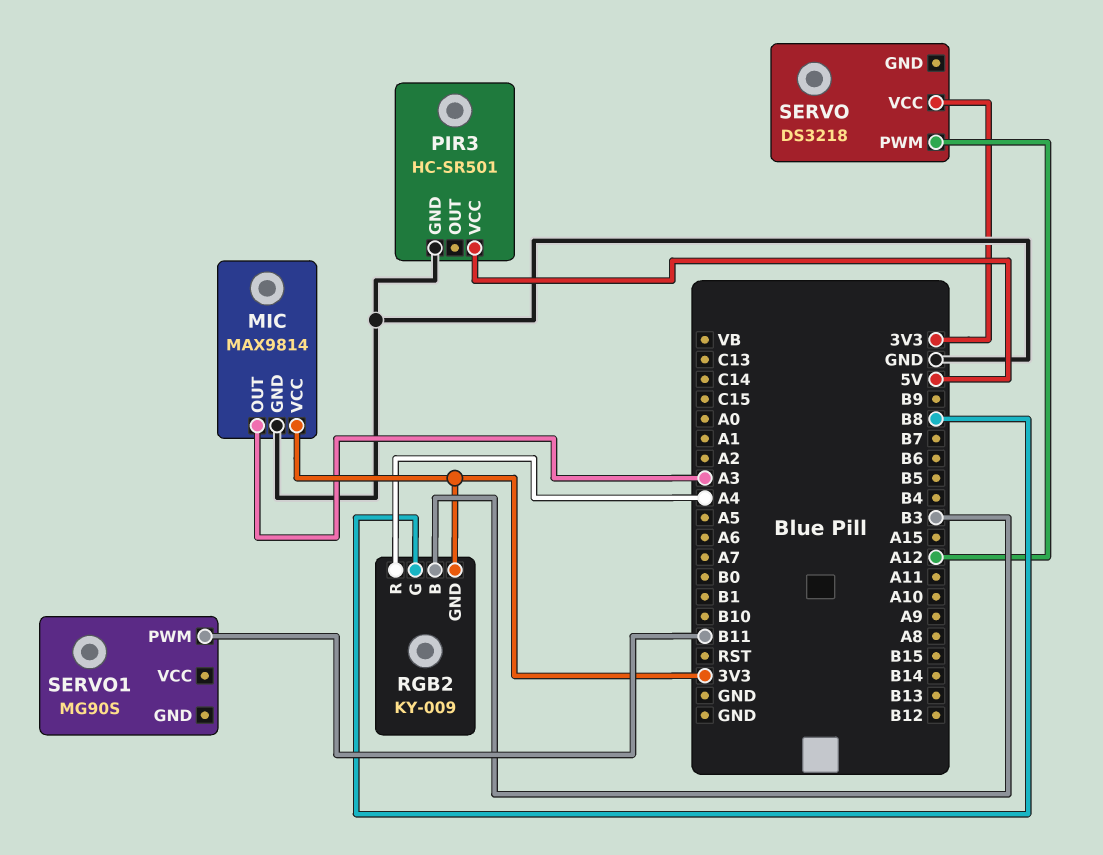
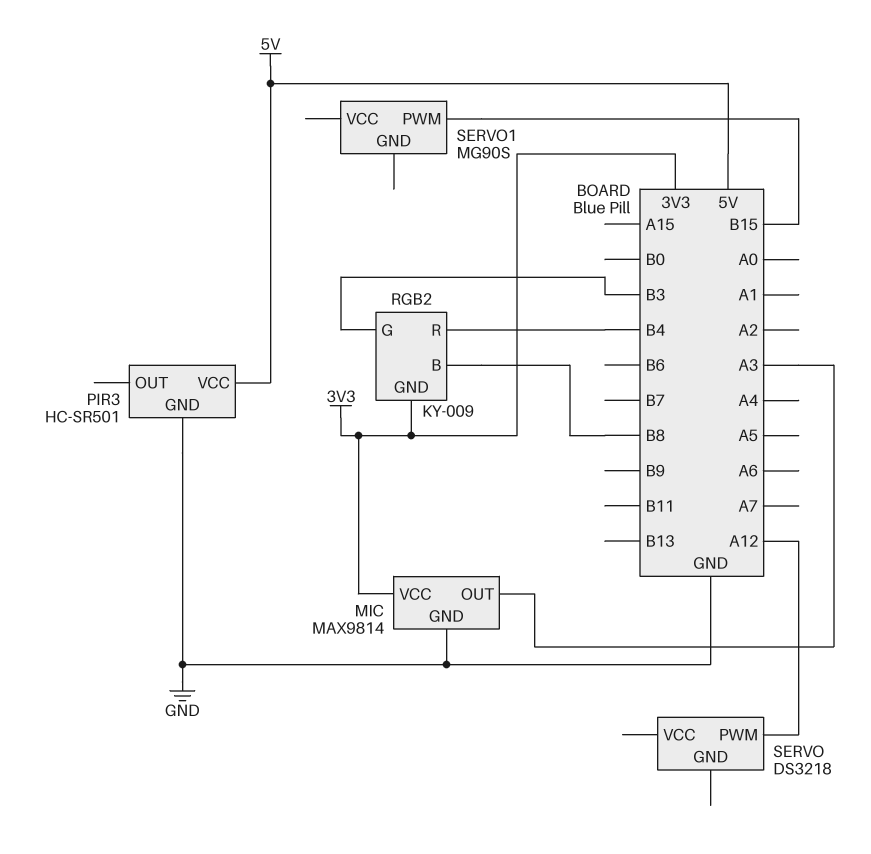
RGB2 pin B: B3 -> B8
RGB2 pin G: B8 -> B3
RGB2 pin R: A4 -> B4
SERVO pin VCC: 3V3 -> none
SERVO1 pin PWM: B11 -> B15

